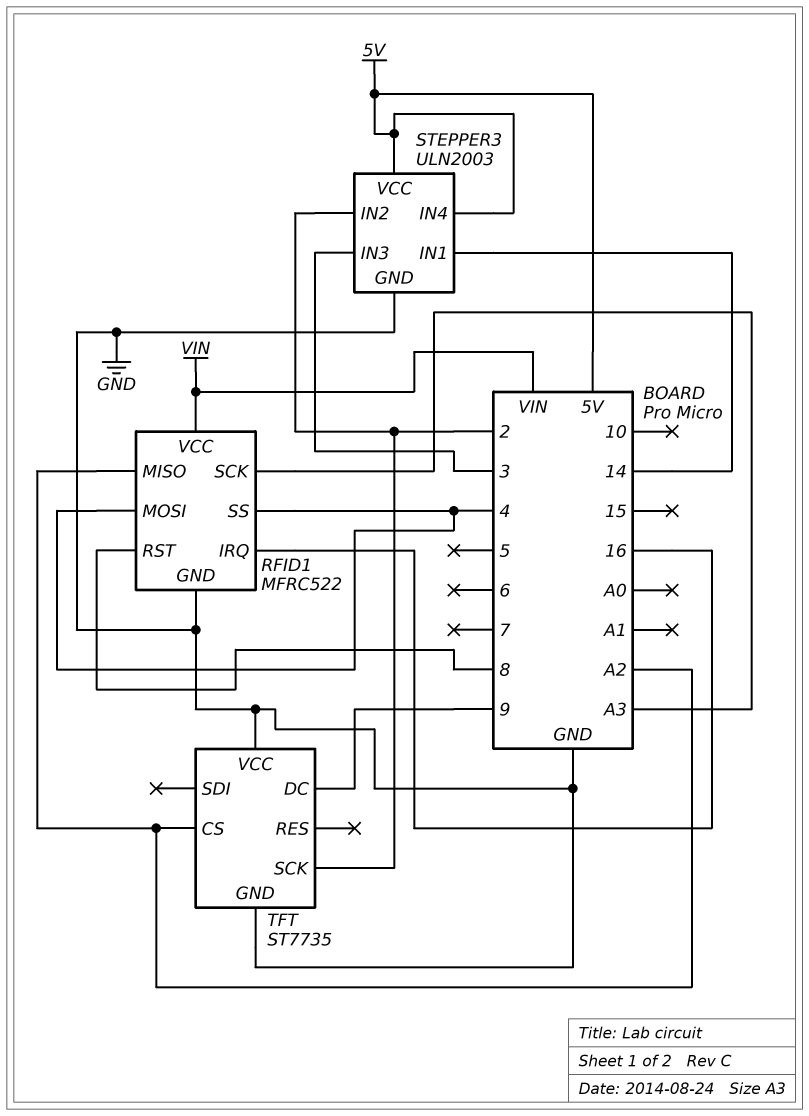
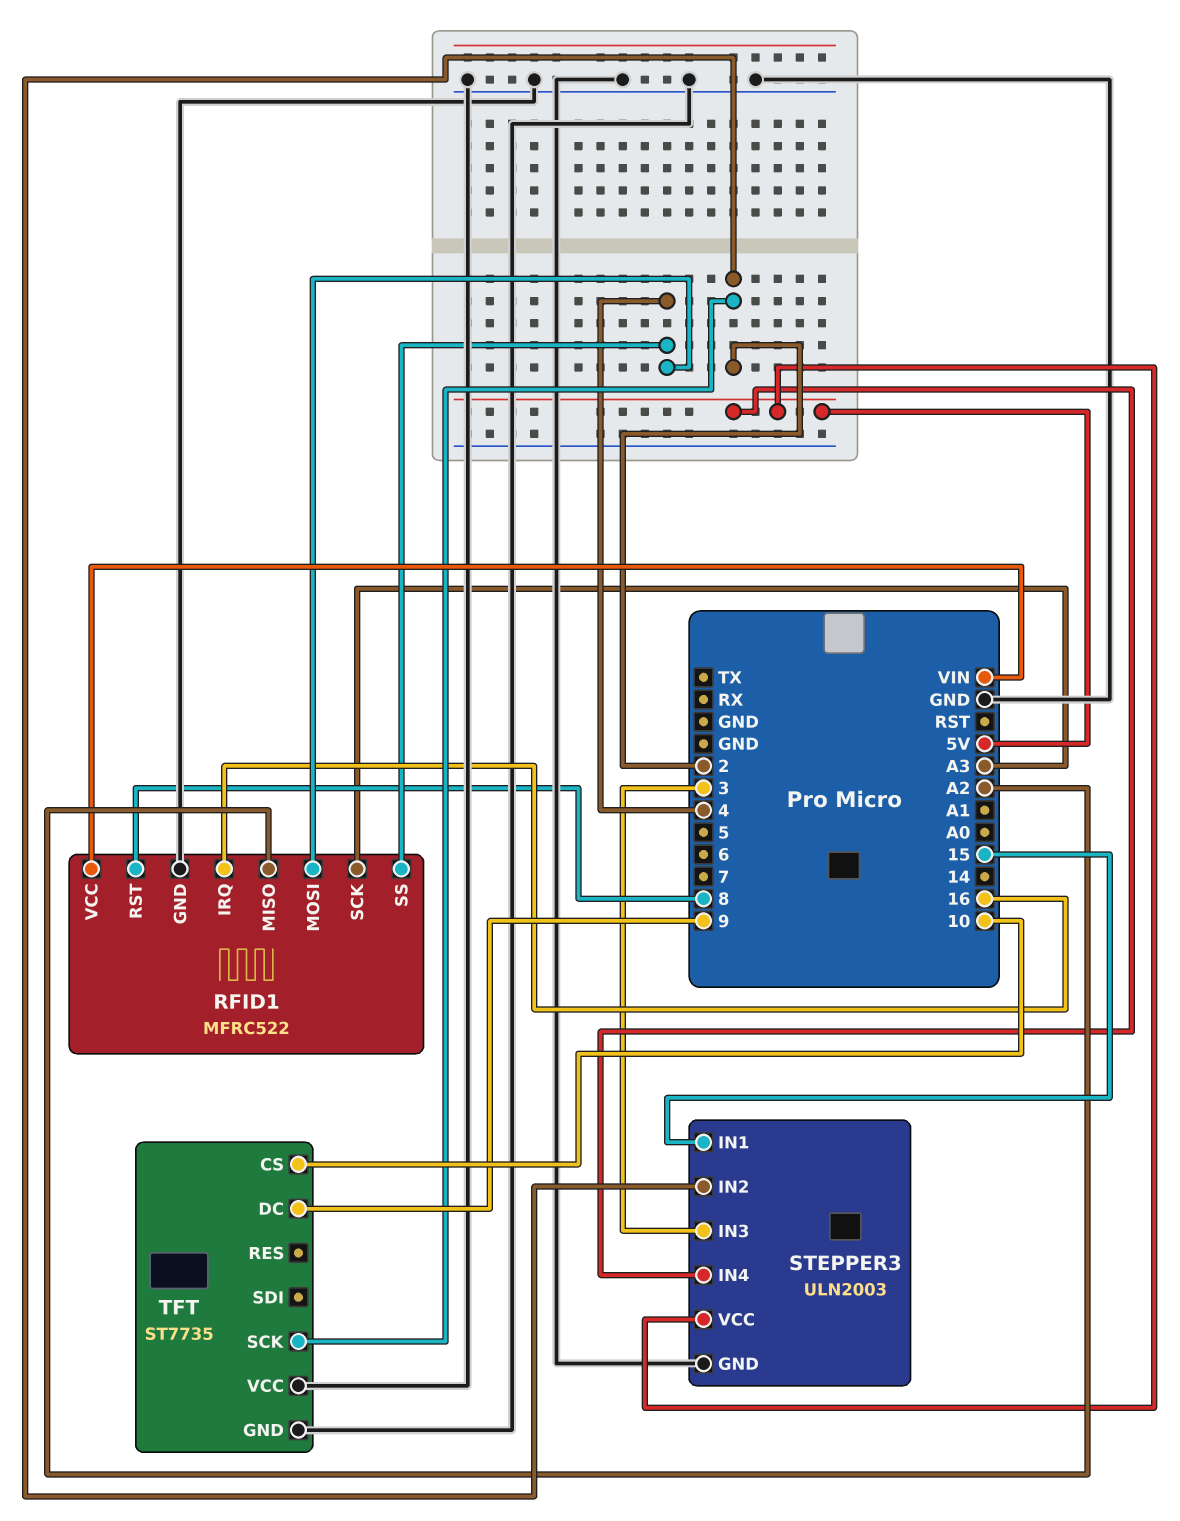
STEPPER3 pin IN1: 14 -> 15
TFT pin CS: A2 -> 10

